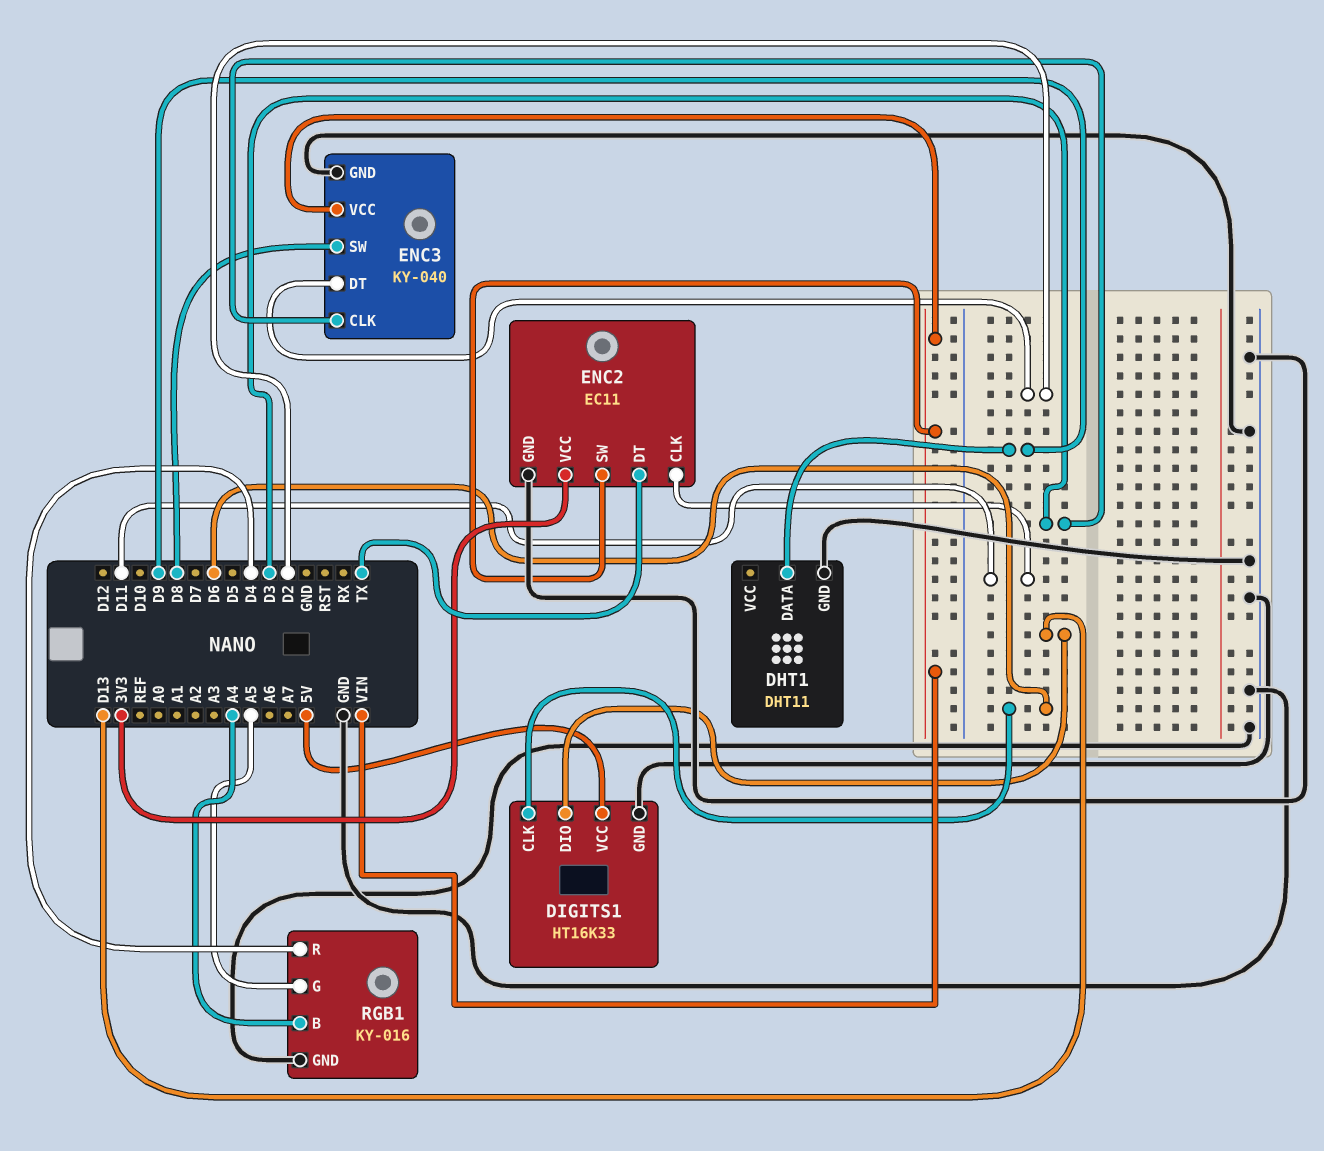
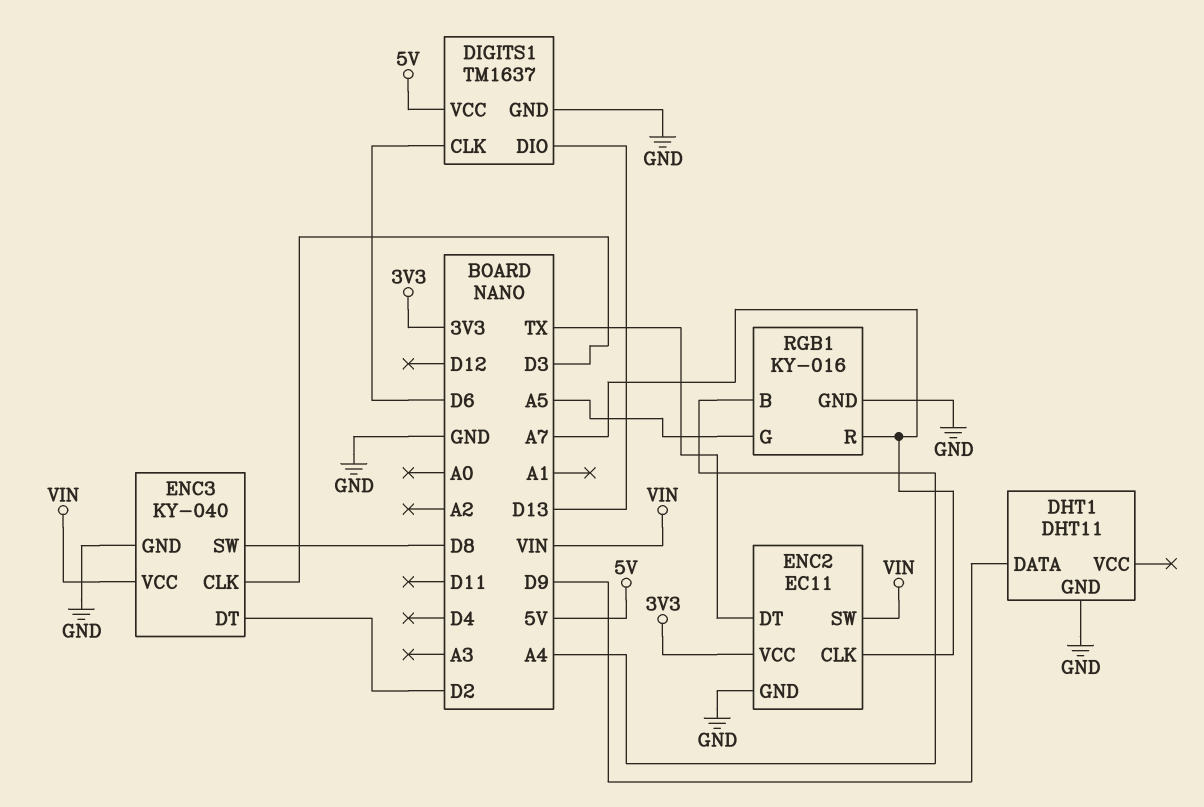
DIGITS1: HT16K33 -> TM1637
ENC2 pin CLK: D11 -> A7
RGB1 pin R: D4 -> A7

